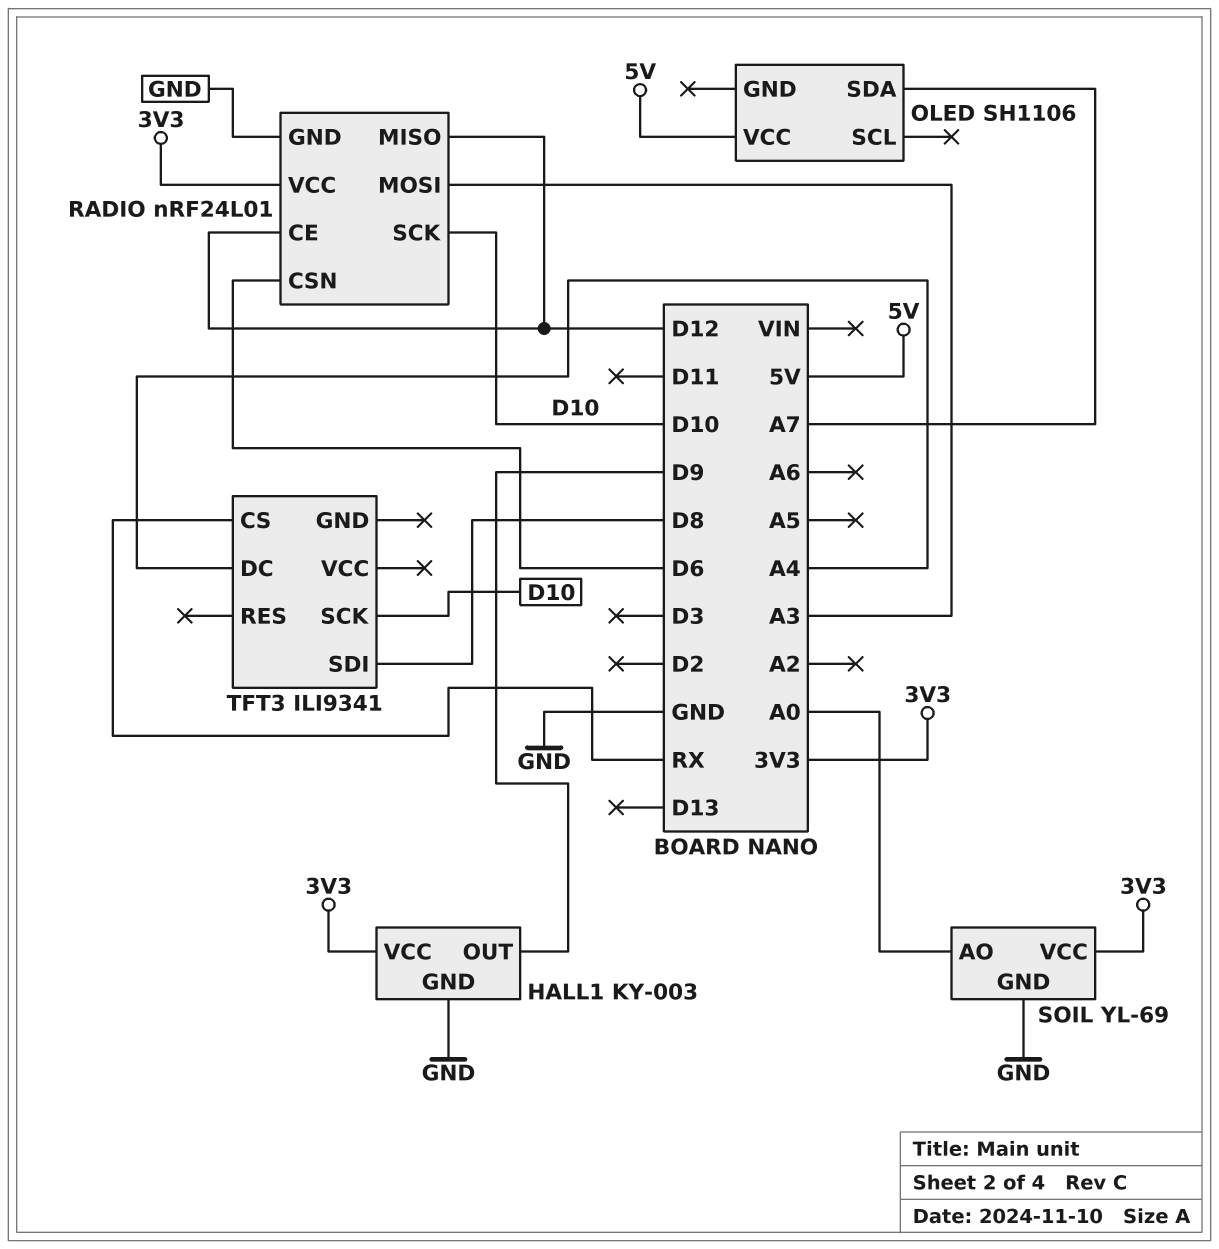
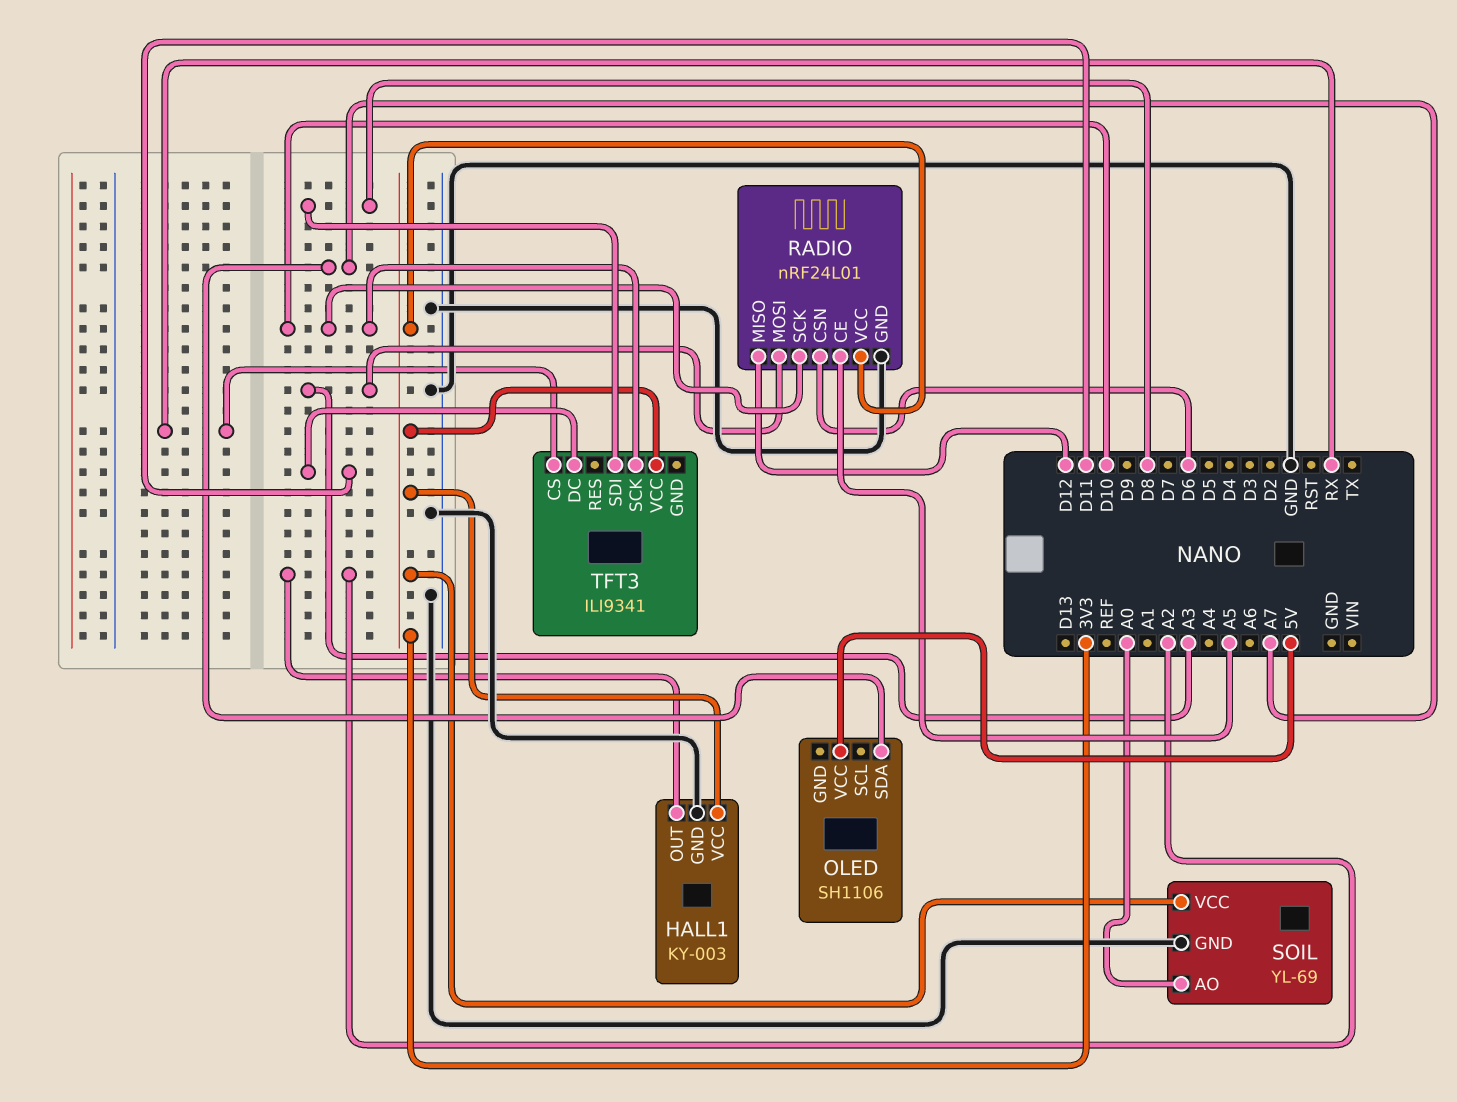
HALL1 pin OUT: D9 -> A2
RADIO pin CE: D12 -> A5
TFT3 pin DC: A4 -> D11
TFT3 pin VCC: none -> 3V3

